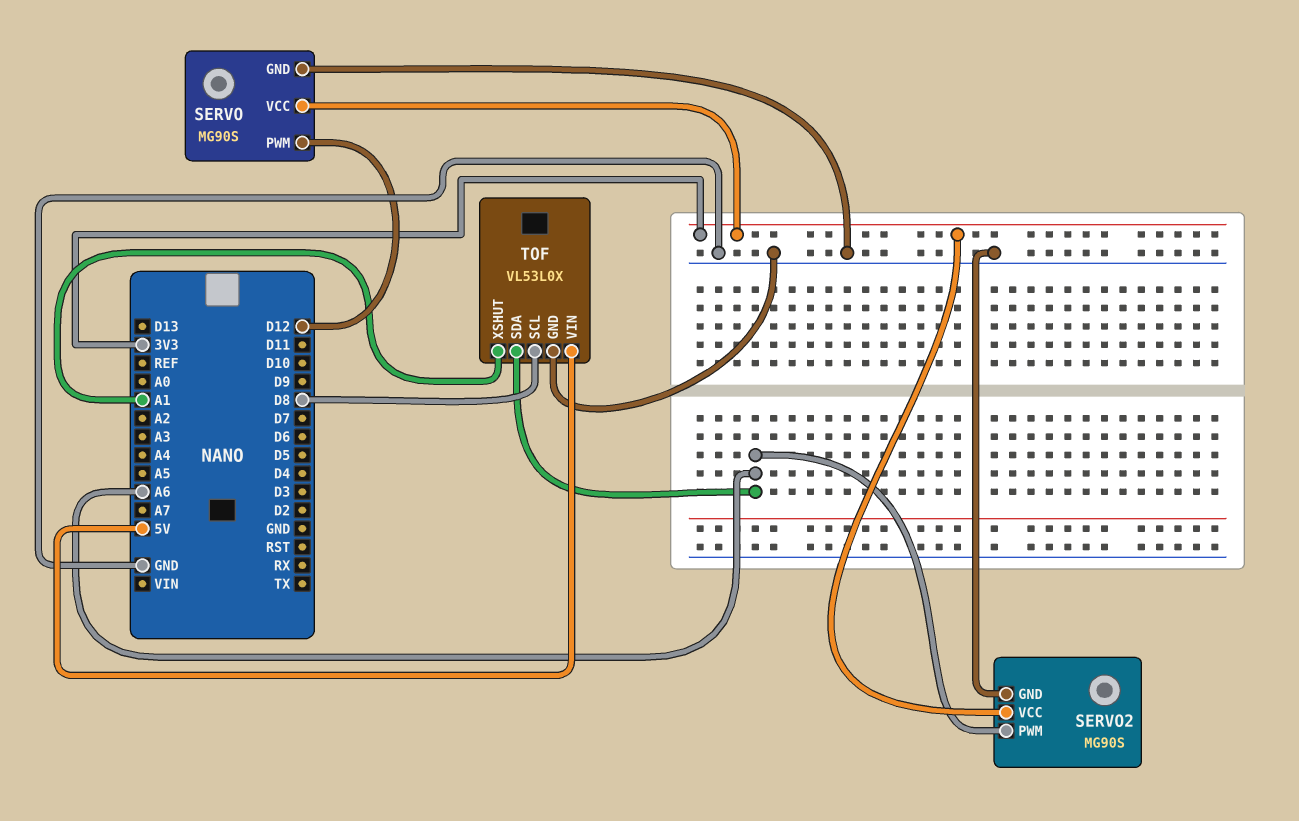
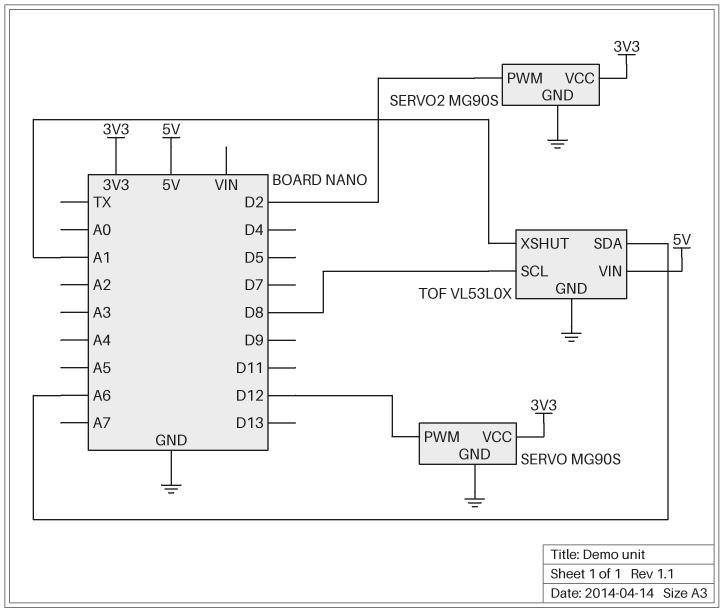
SERVO2 pin PWM: A6 -> D2

